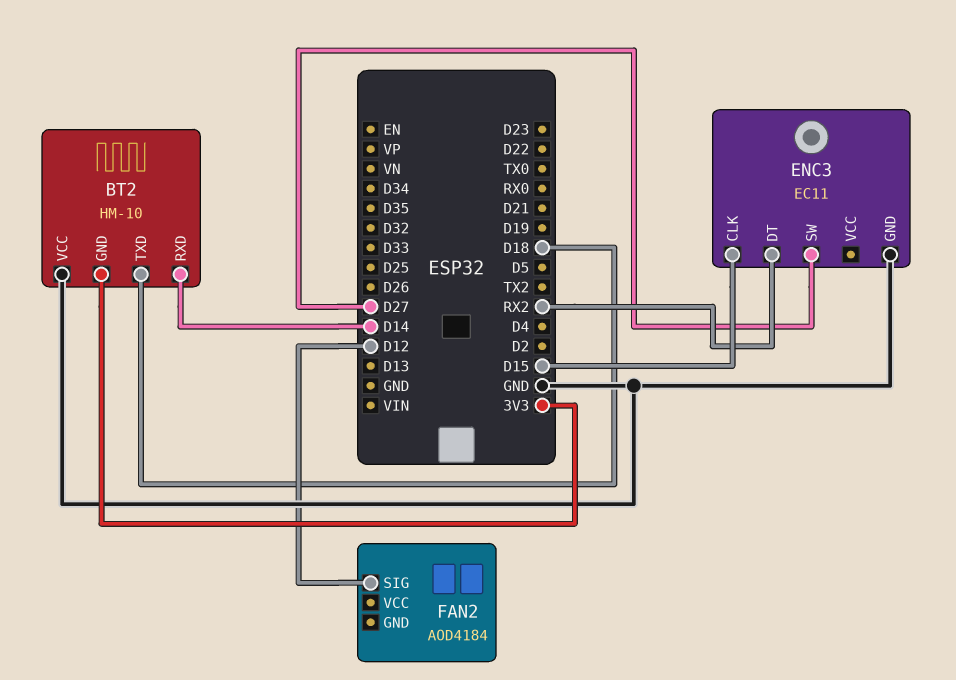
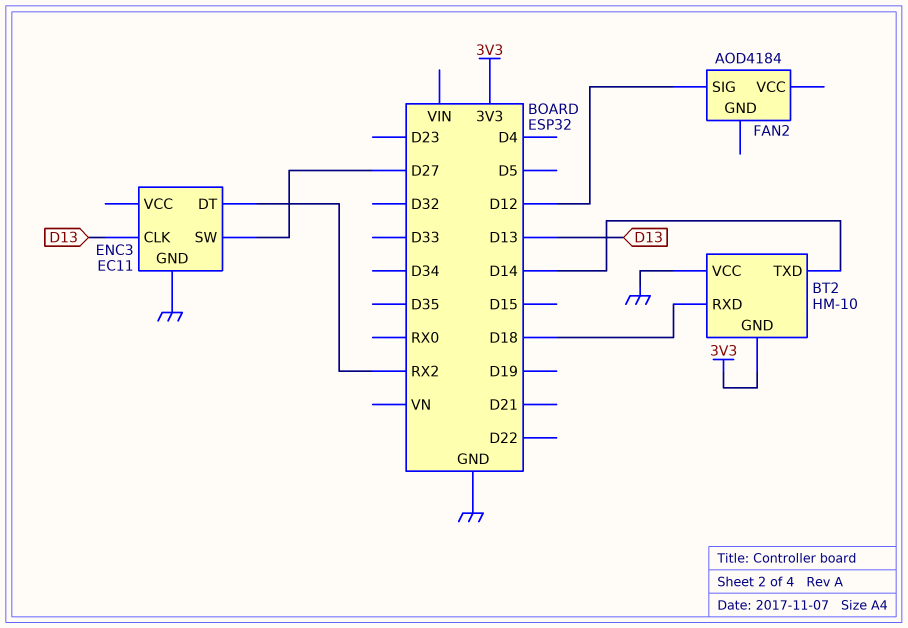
BT2 pin RXD: D14 -> D18
BT2 pin TXD: D18 -> D14
ENC3 pin CLK: D15 -> D13

